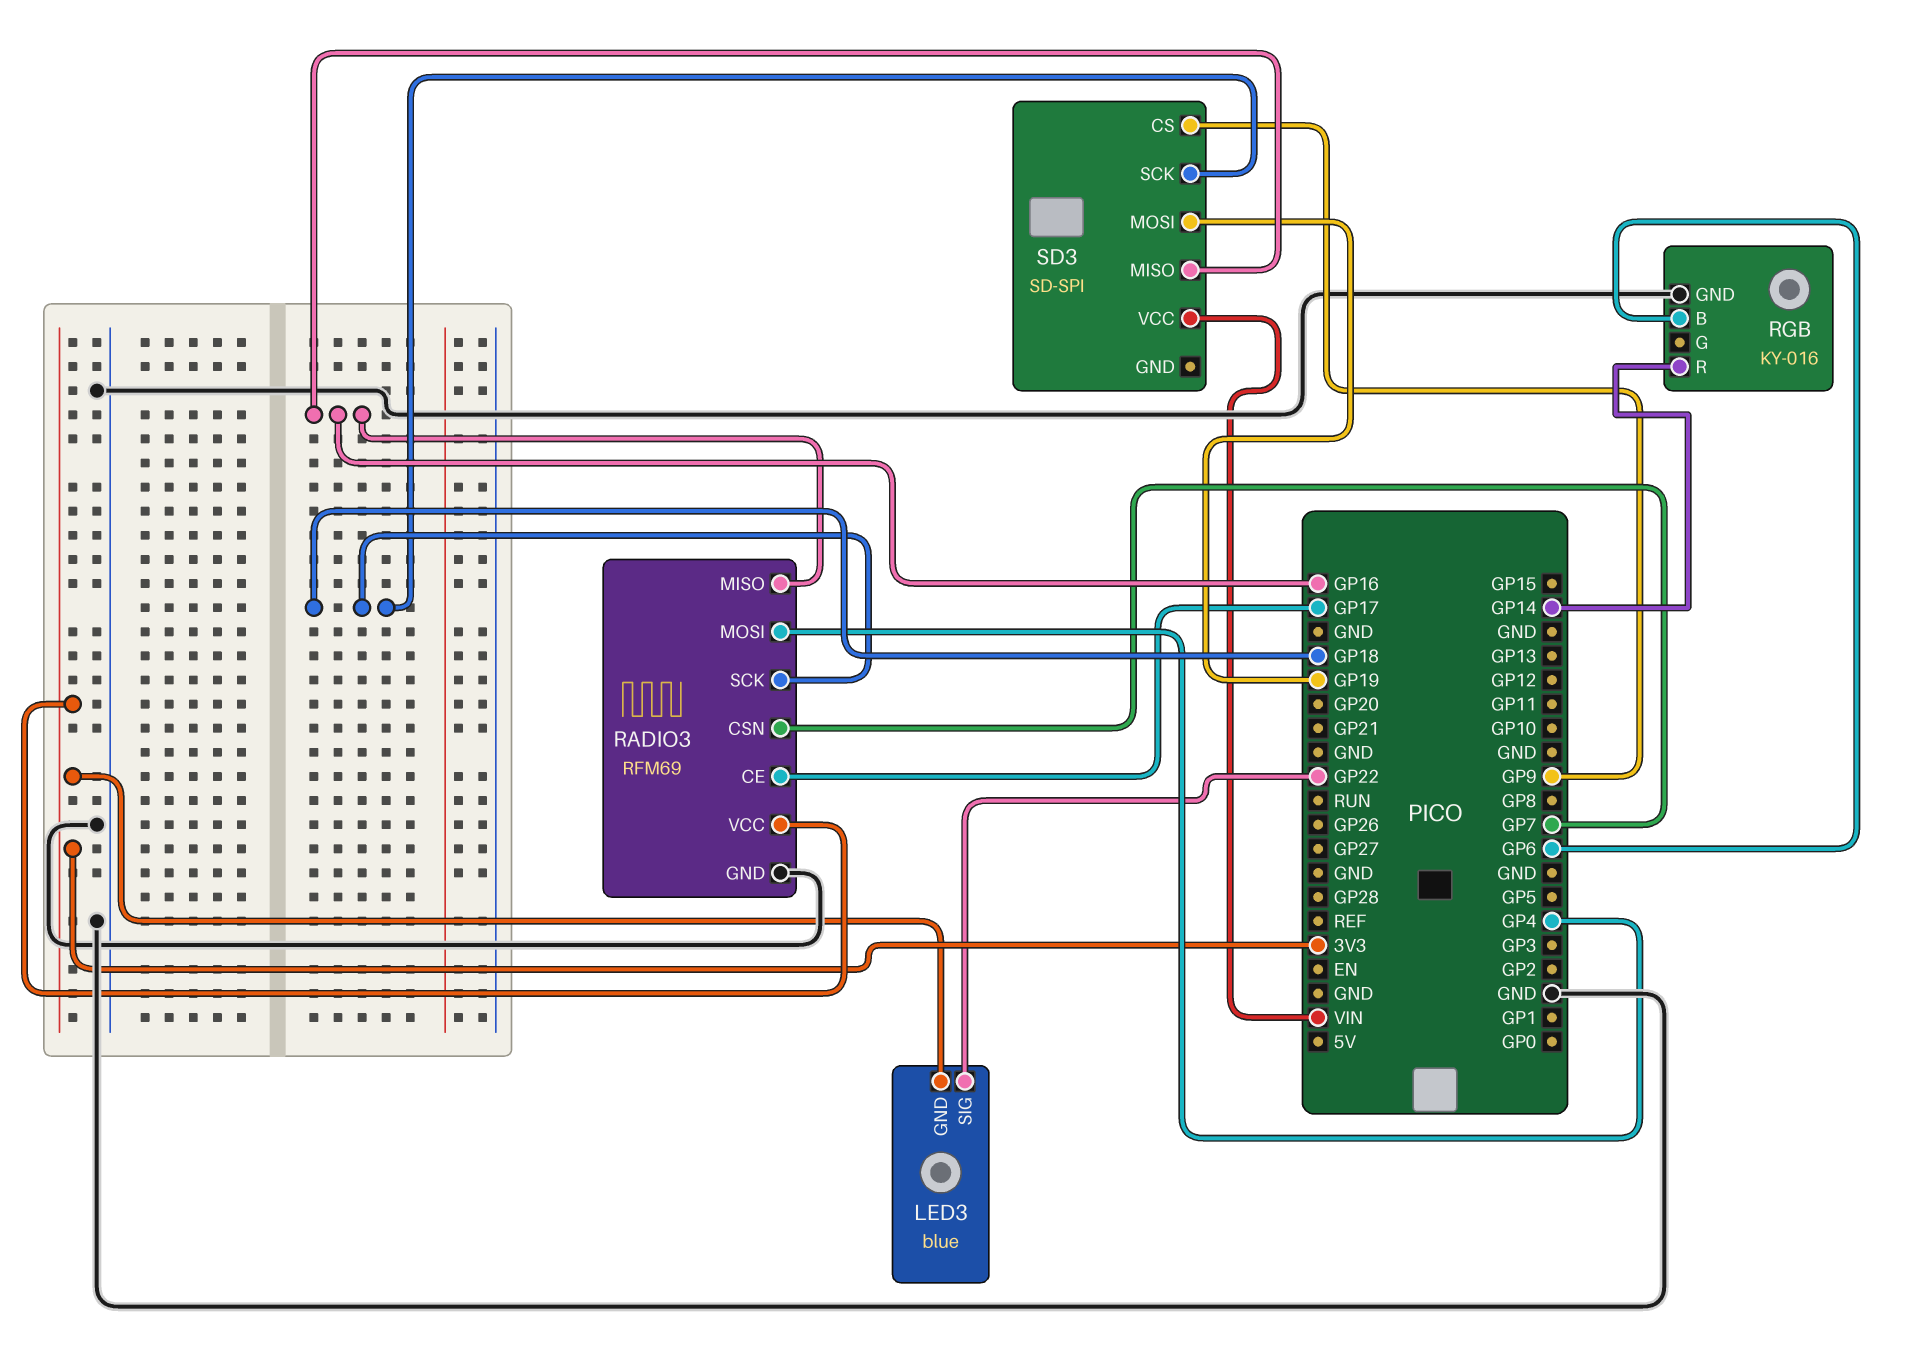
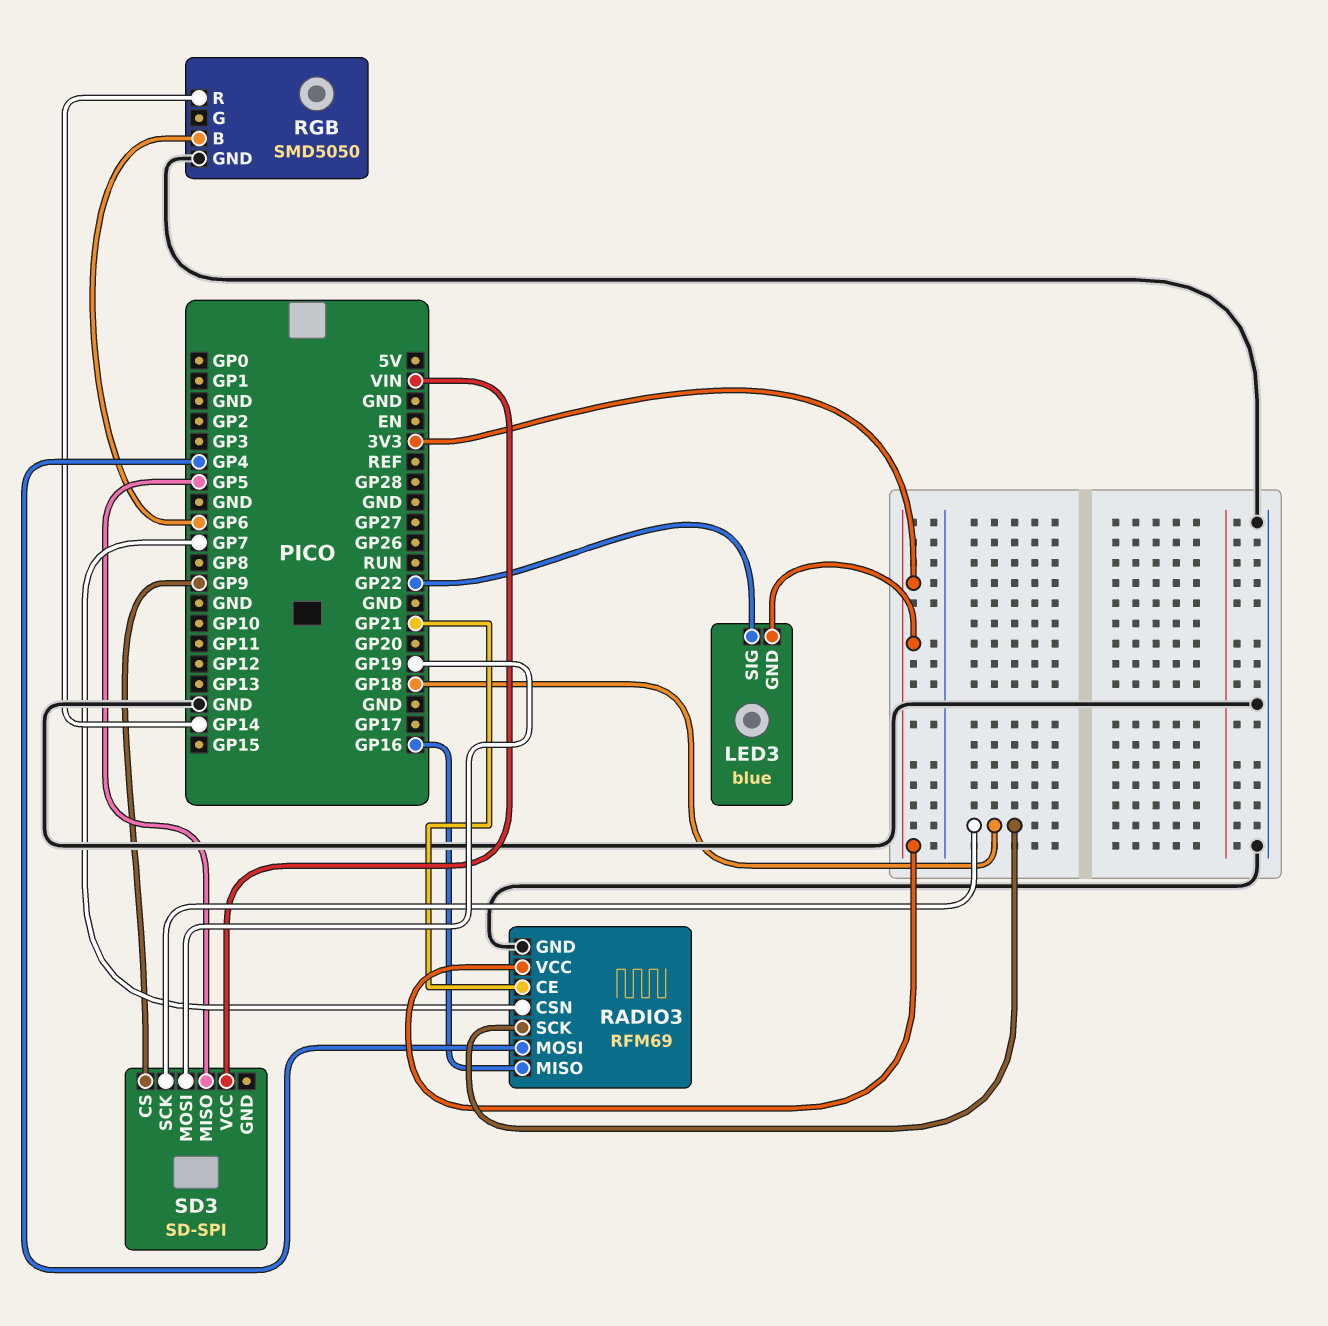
RADIO3 pin CE: GP17 -> GP21
RGB: KY-016 -> SMD5050
SD3 pin MISO: GP16 -> GP5

